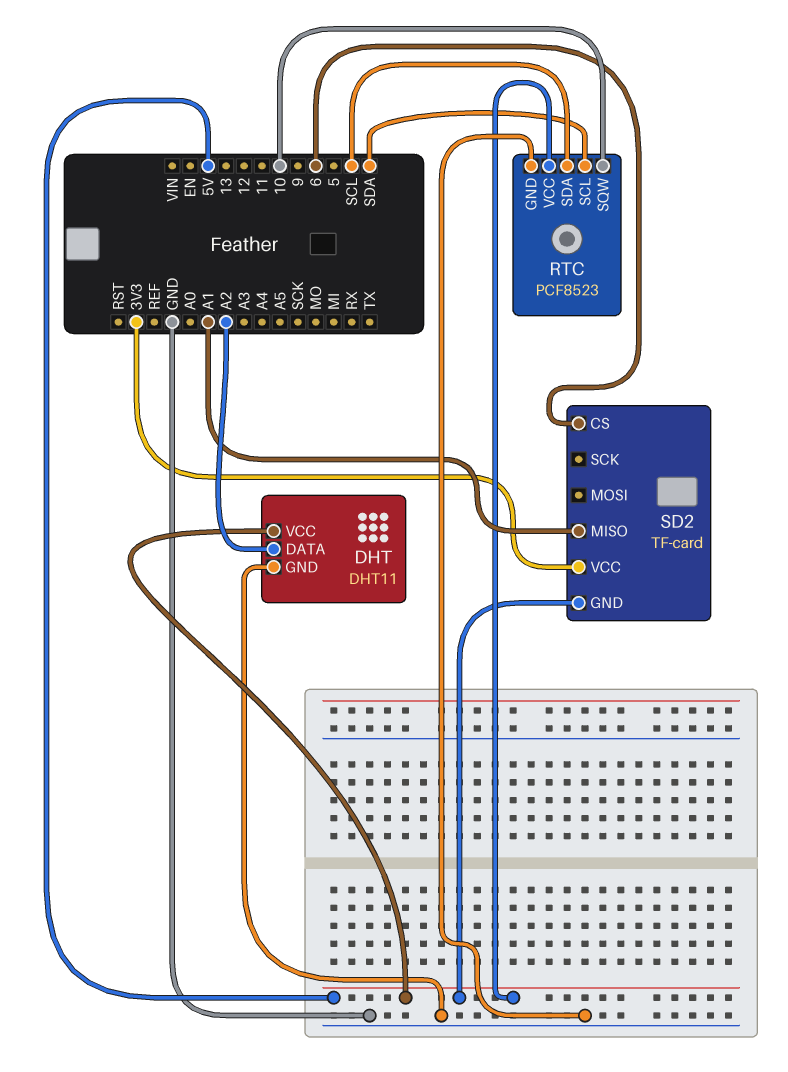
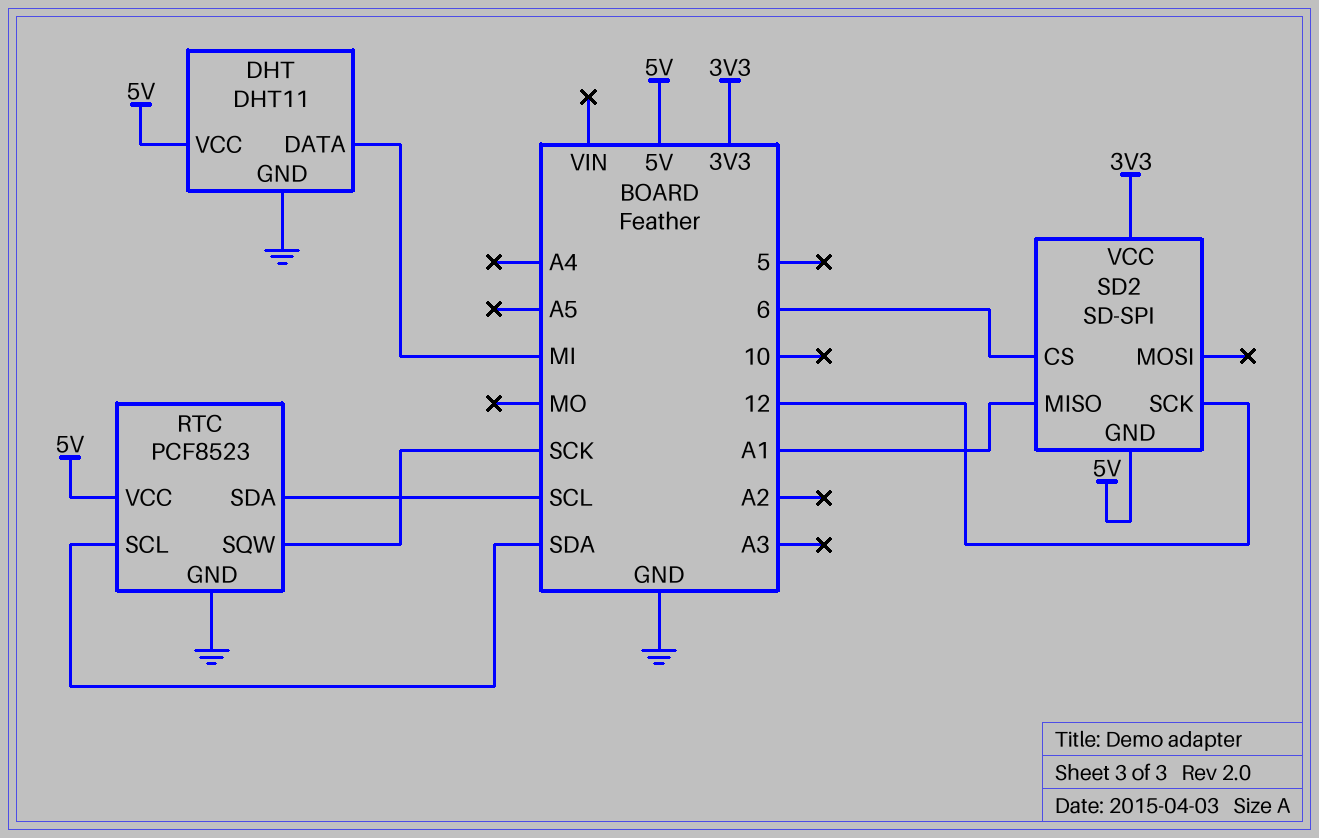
DHT pin DATA: A2 -> MI
RTC pin SQW: 10 -> SCK
SD2: TF-card -> SD-SPI
SD2 pin SCK: none -> 12

